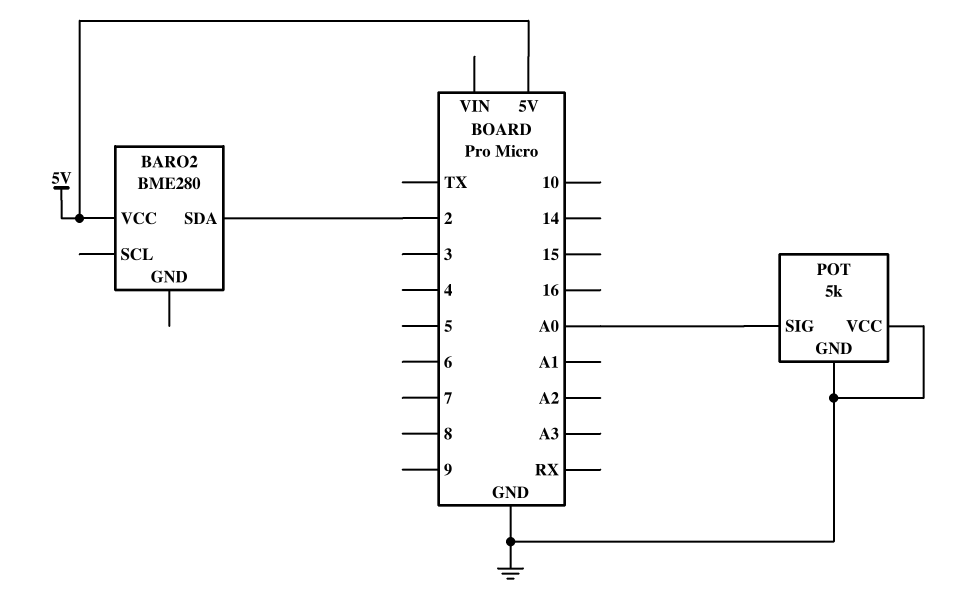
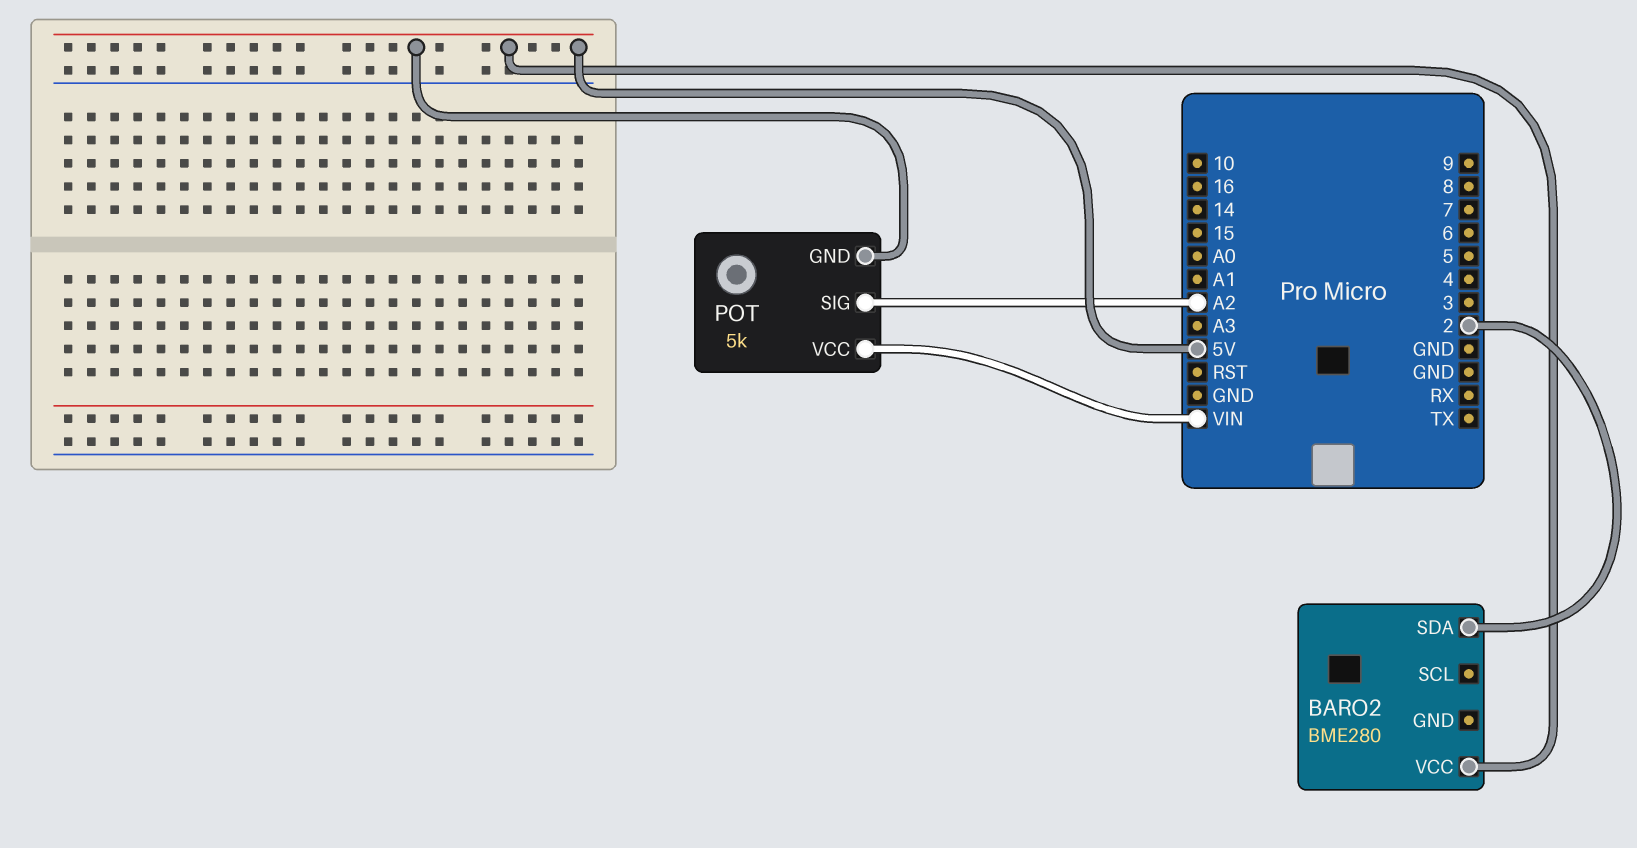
POT pin GND: GND -> 5V
POT pin SIG: A0 -> A2
POT pin VCC: GND -> VIN

